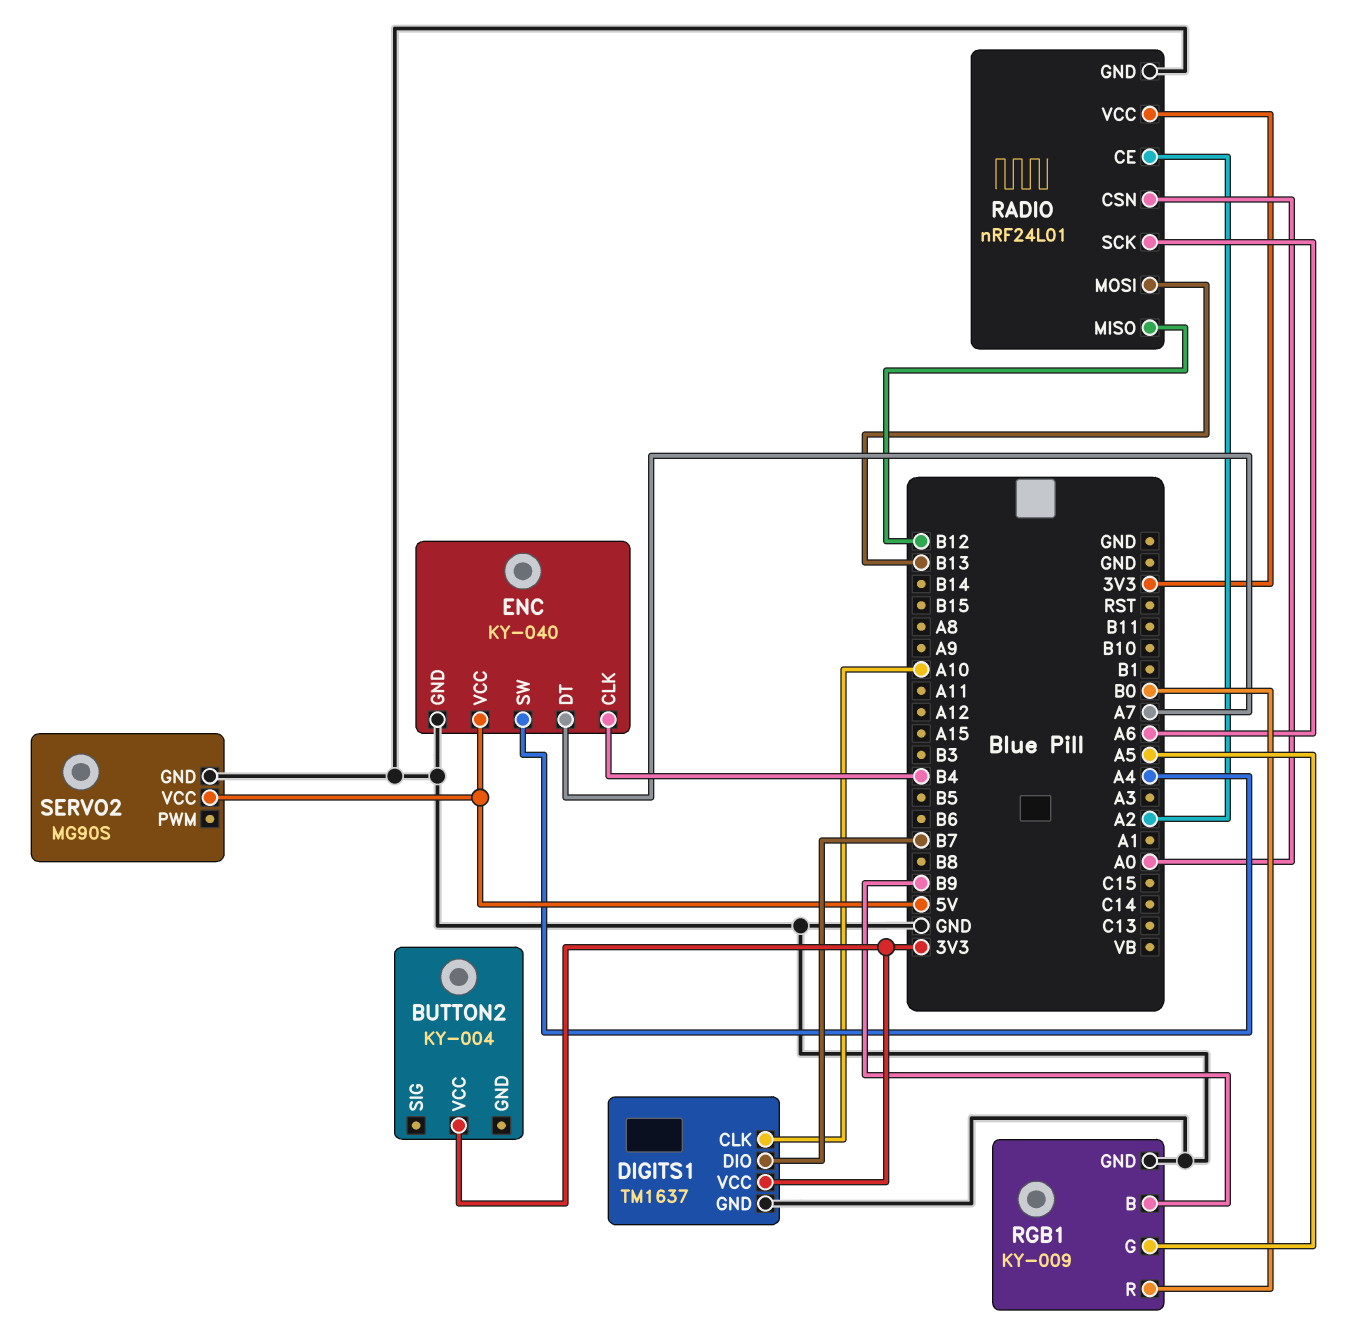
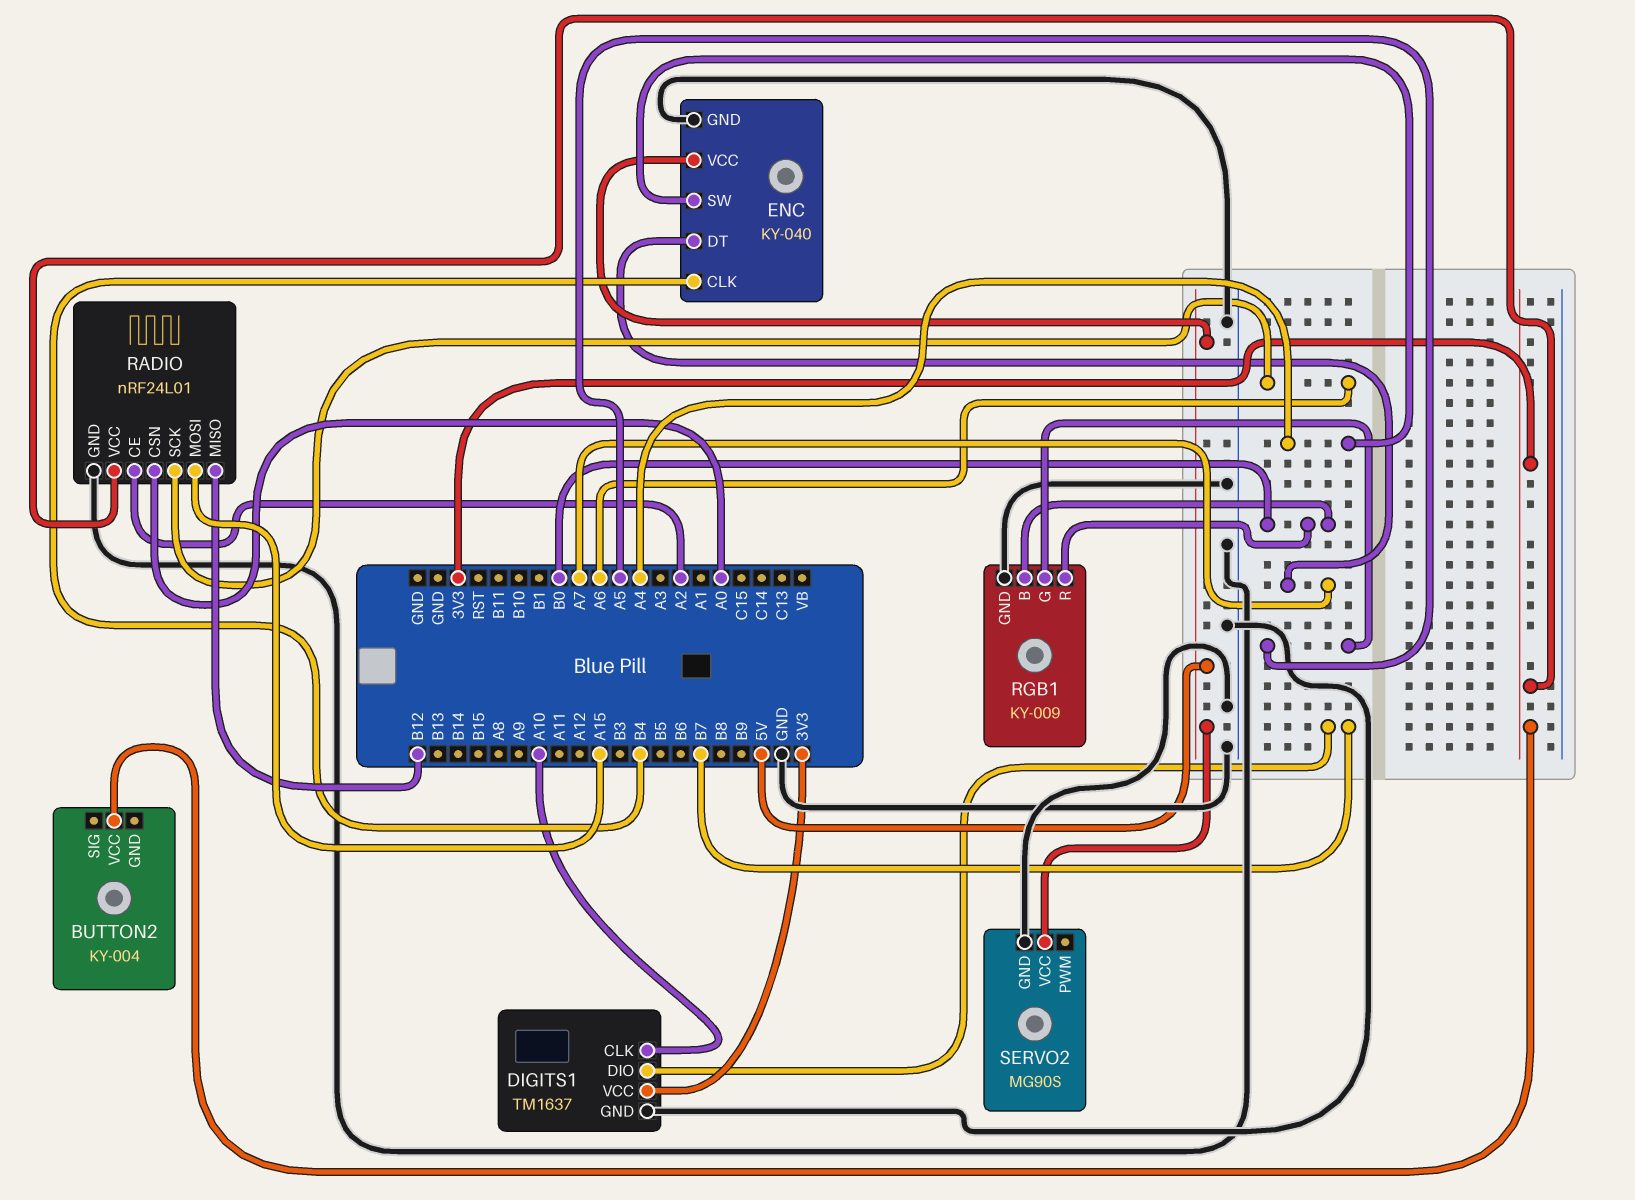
RADIO pin MOSI: B13 -> A15
RGB1 pin B: B9 -> B0

